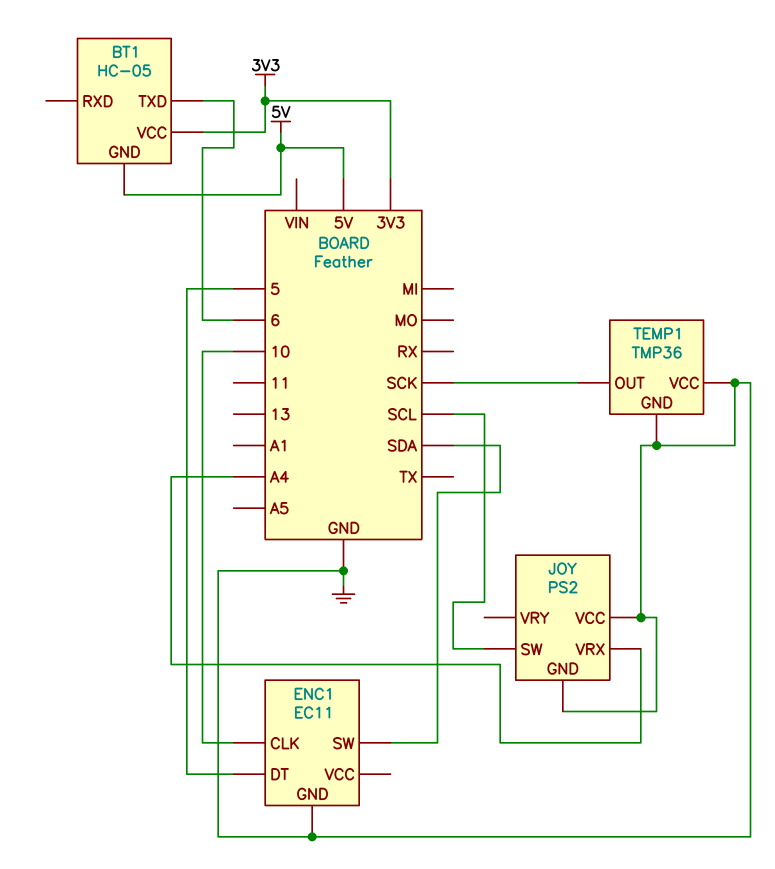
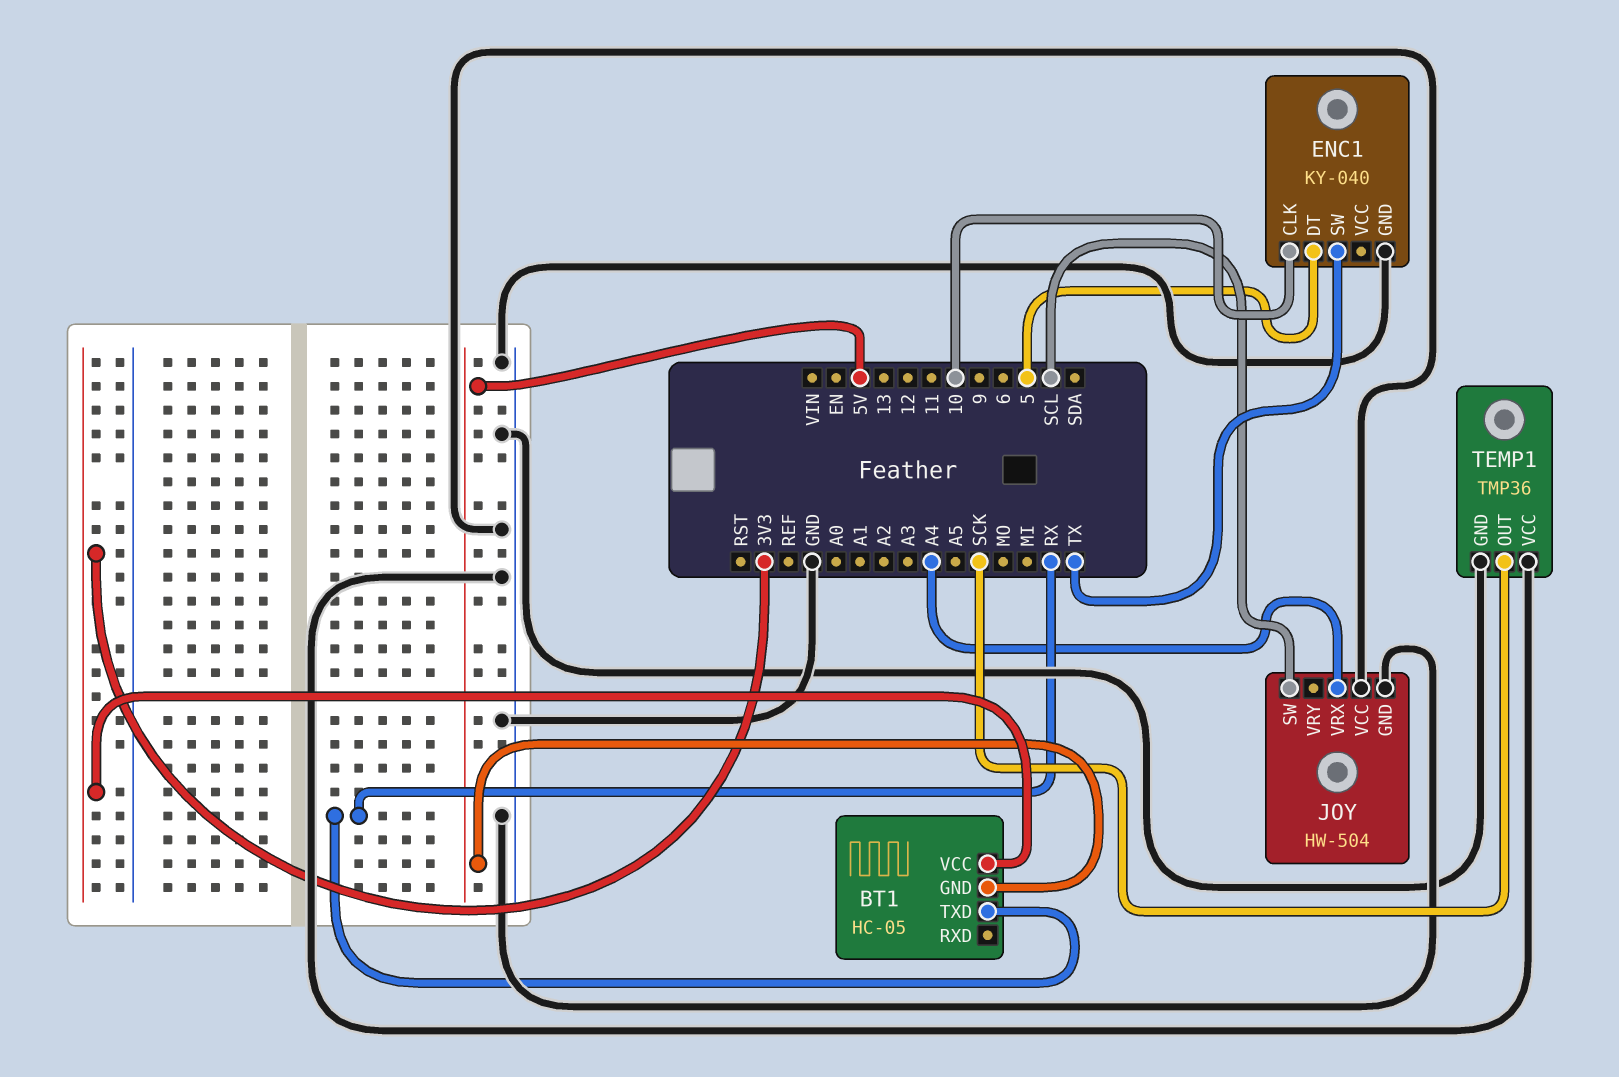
BT1 pin TXD: 6 -> RX
ENC1: EC11 -> KY-040
ENC1 pin SW: SDA -> TX
JOY: PS2 -> HW-504

